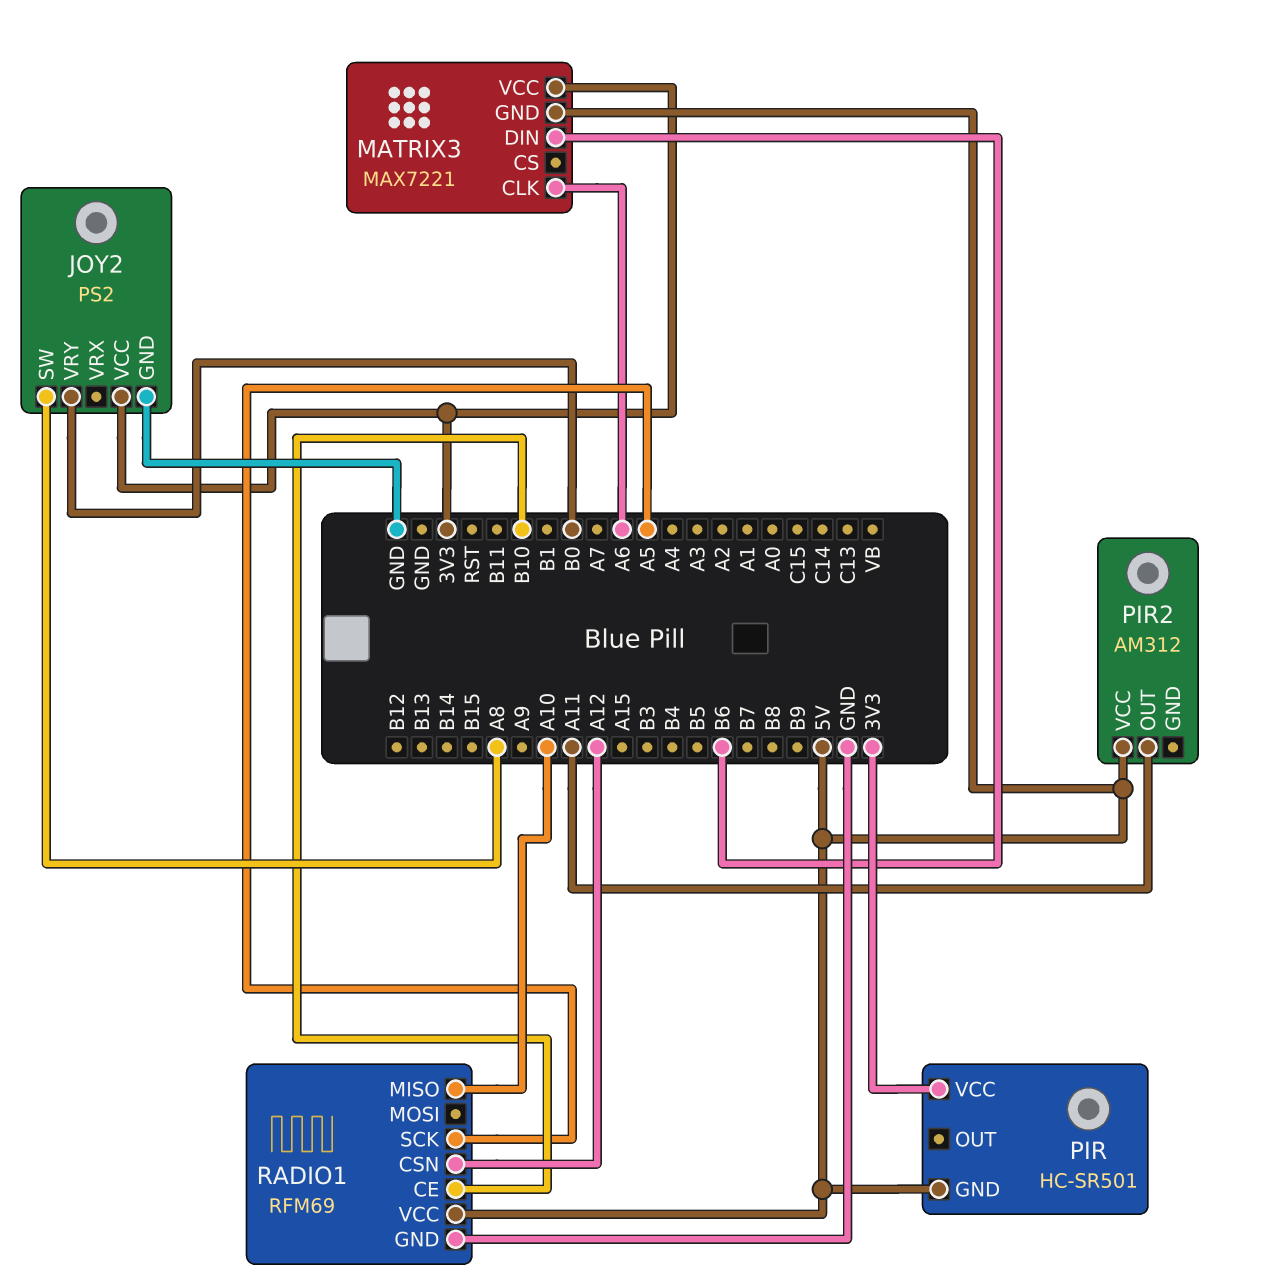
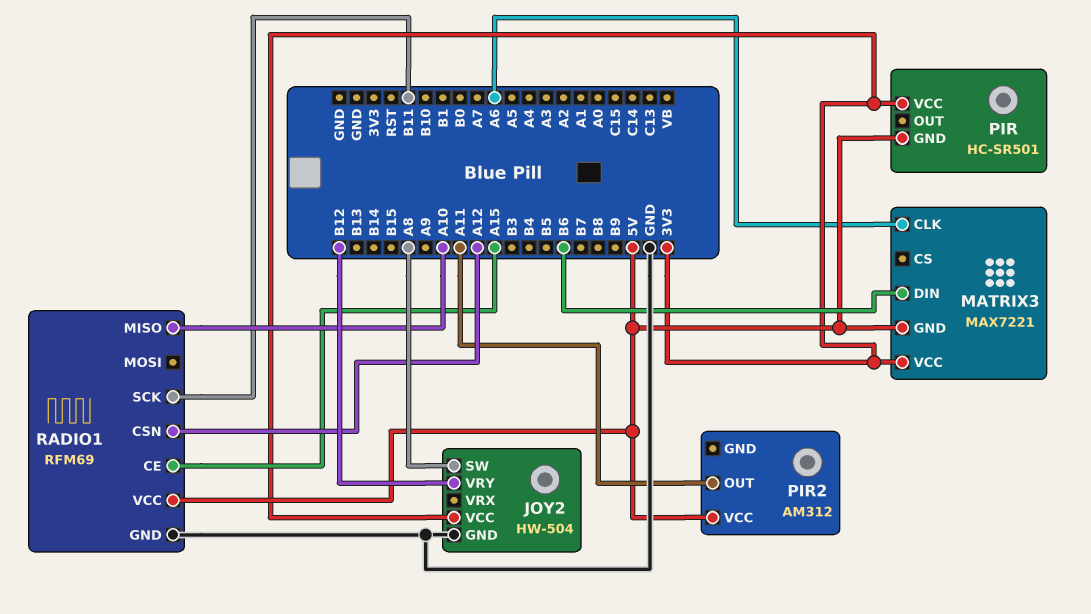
JOY2: PS2 -> HW-504
JOY2 pin VRY: B0 -> B12
RADIO1 pin CE: B10 -> A15
RADIO1 pin SCK: A5 -> B11

